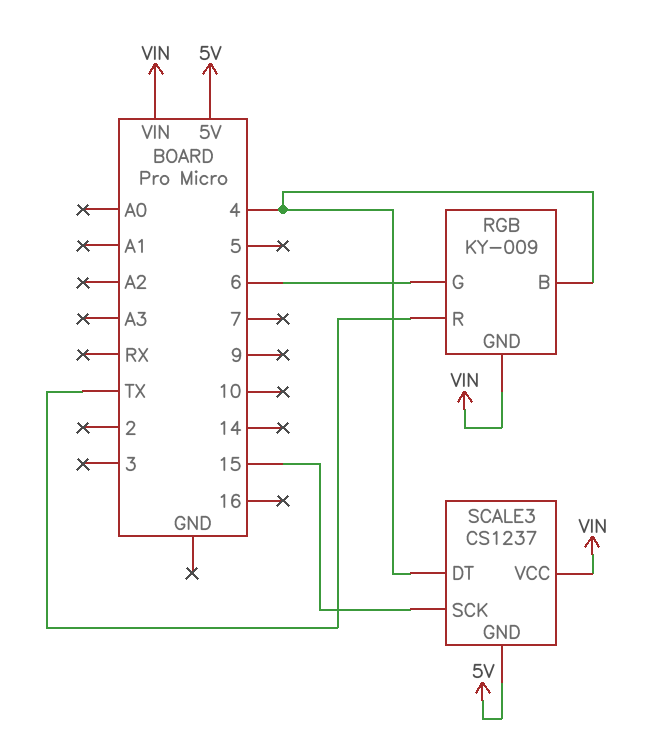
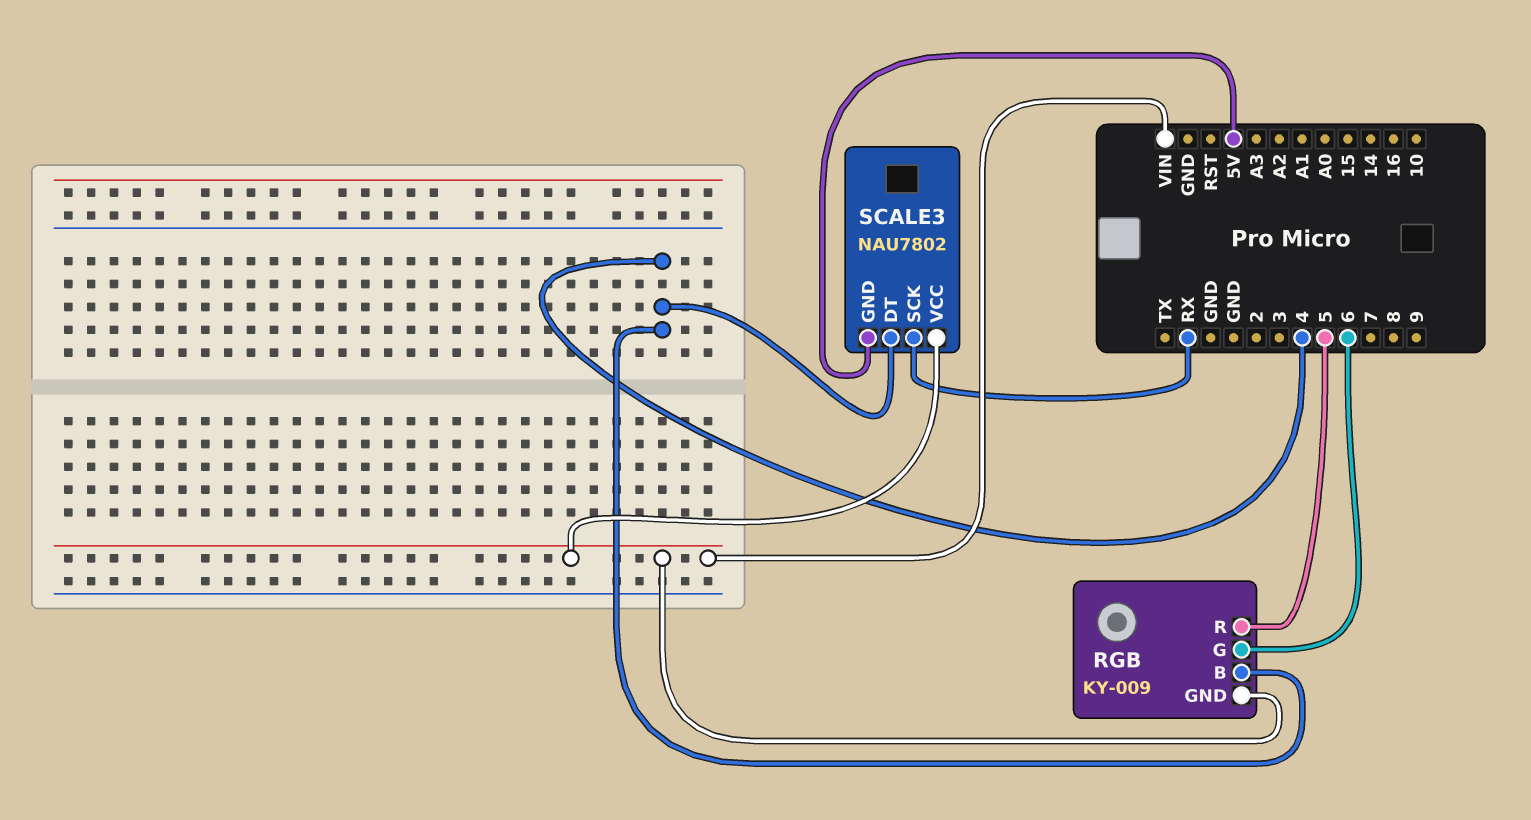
RGB pin R: TX -> 5
SCALE3: CS1237 -> NAU7802
SCALE3 pin SCK: 15 -> RX

